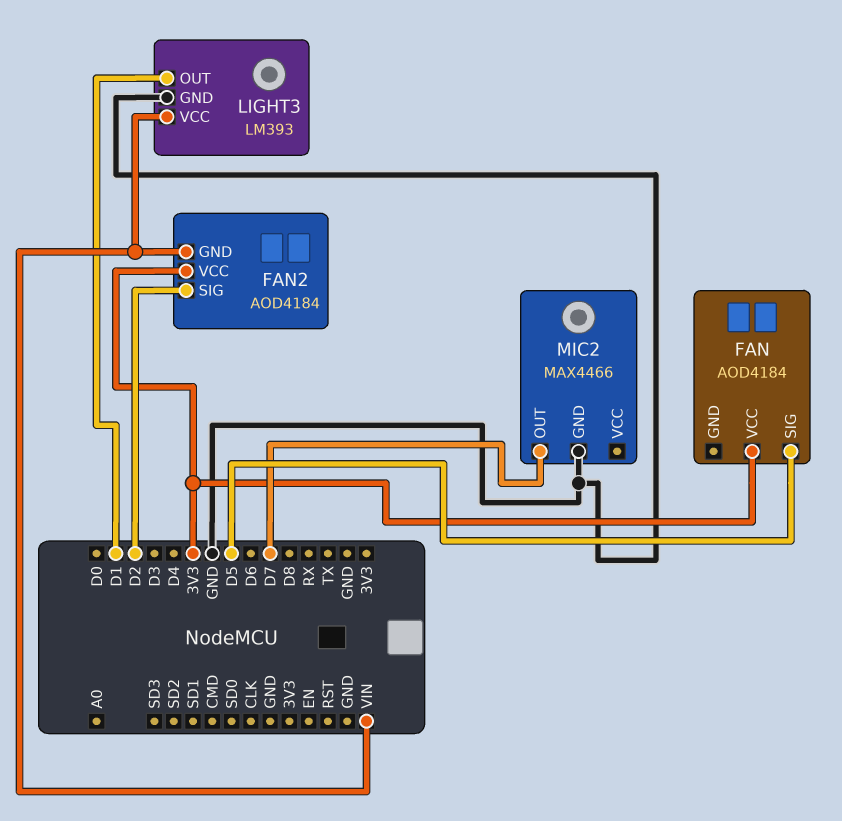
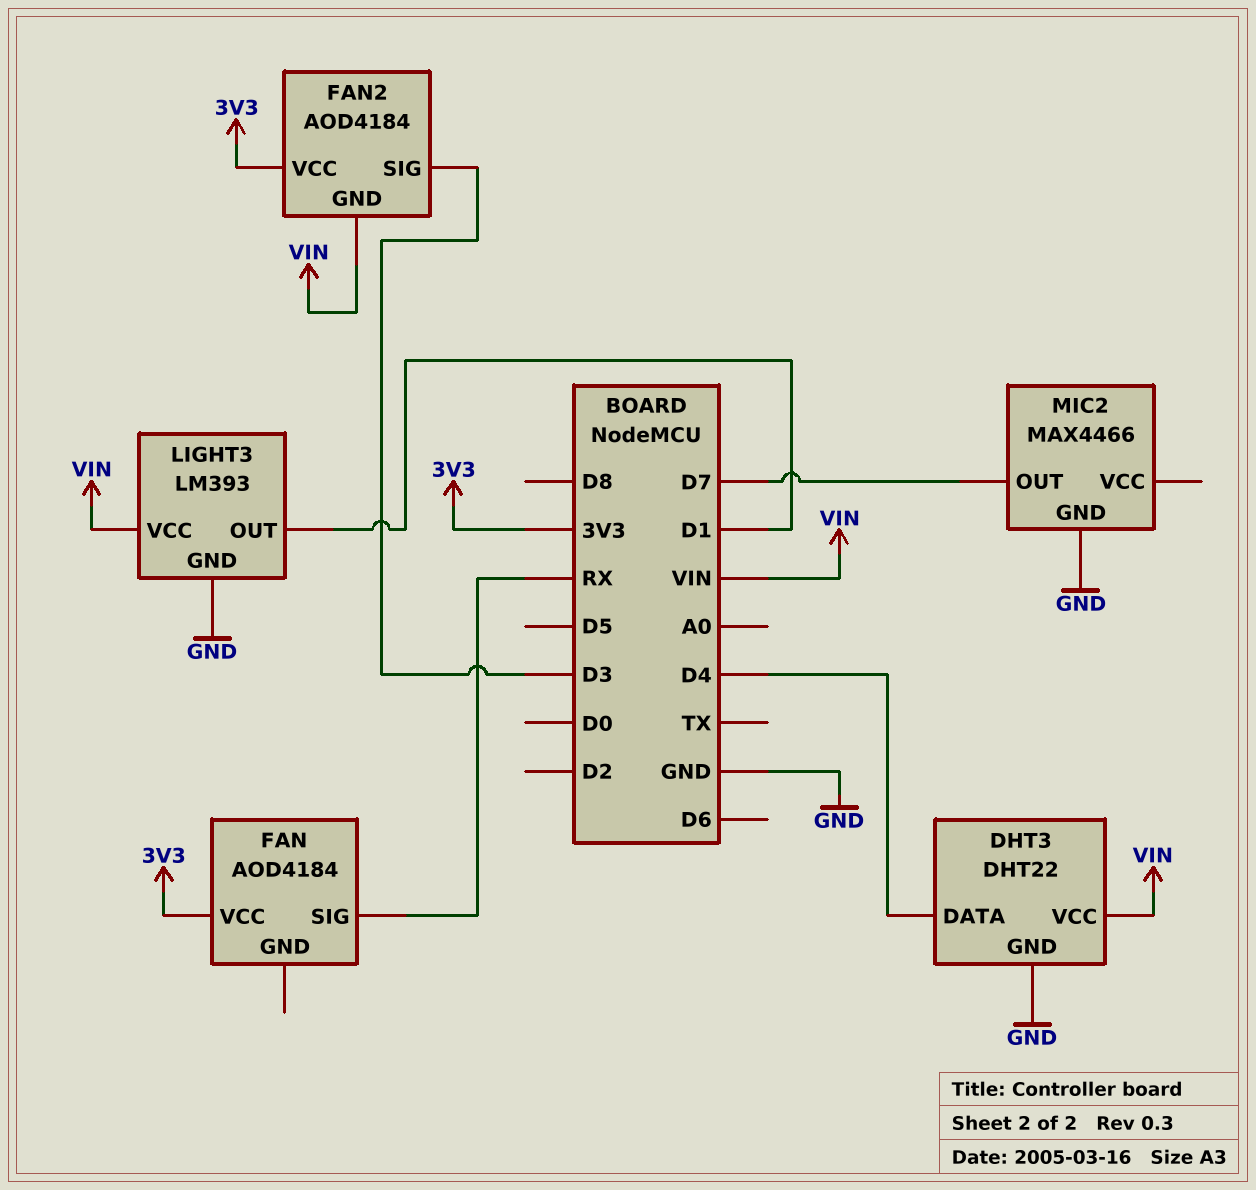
DHT3: none -> DHT22
DHT3 pin DATA: none -> D4
DHT3 pin GND: none -> GND
DHT3 pin VCC: none -> VIN
FAN pin SIG: D5 -> RX
FAN2 pin SIG: D2 -> D3

